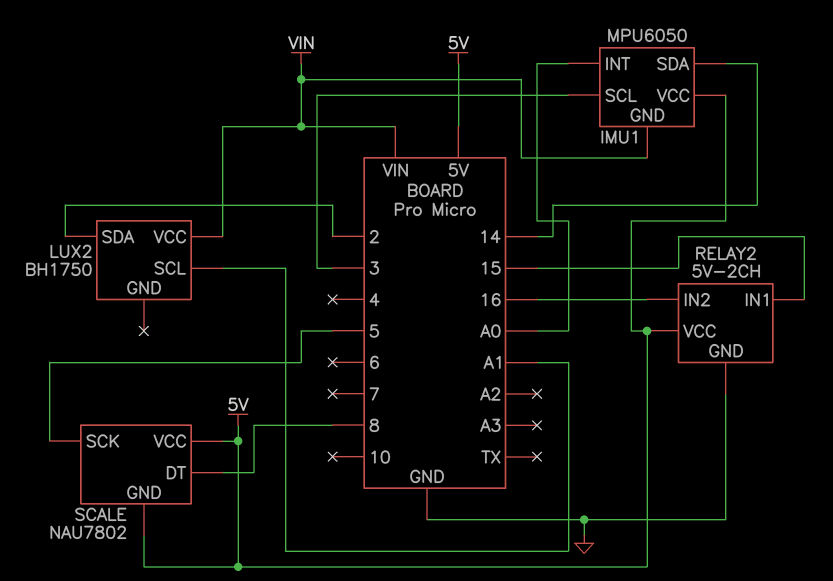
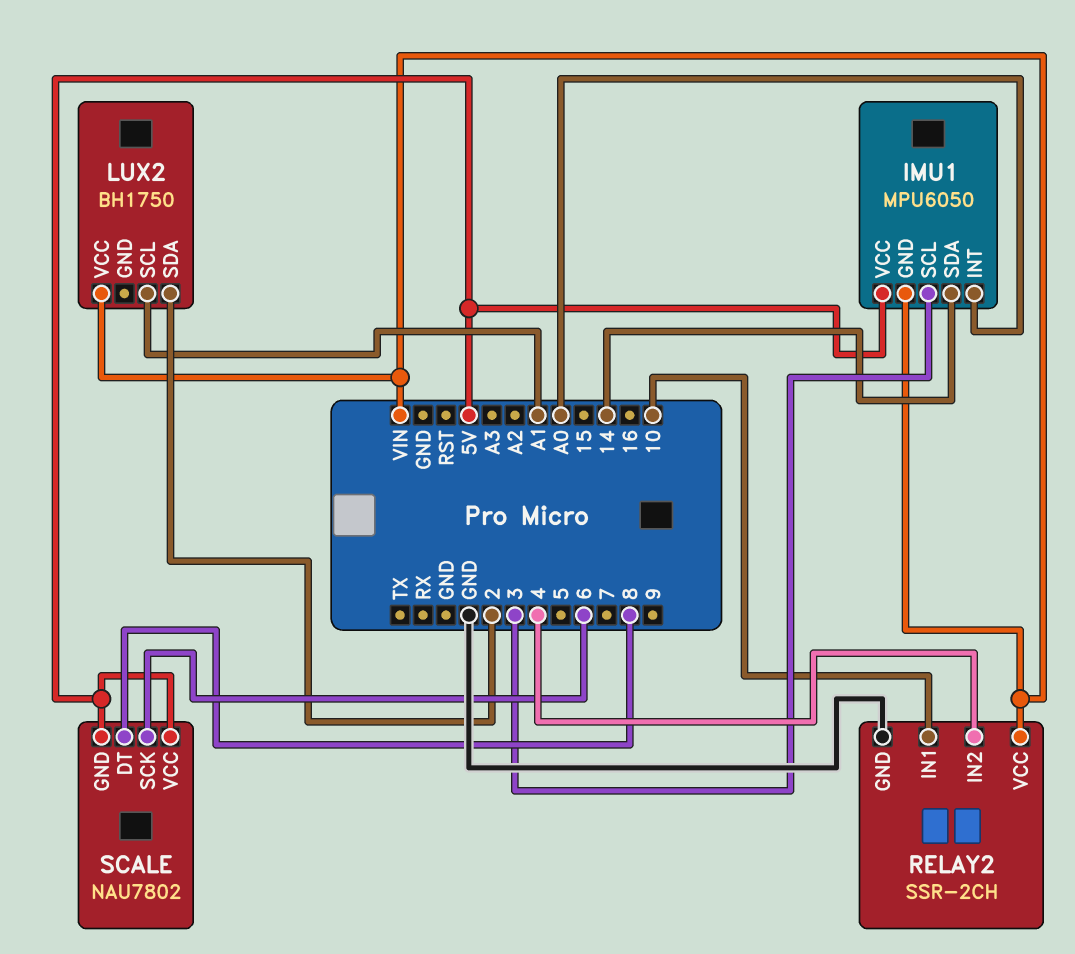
RELAY2: 5V-2CH -> SSR-2CH
RELAY2 pin IN1: 15 -> 10
RELAY2 pin IN2: 16 -> 4
RELAY2 pin VCC: 5V -> VIN
SCALE pin SCK: 5 -> 6

